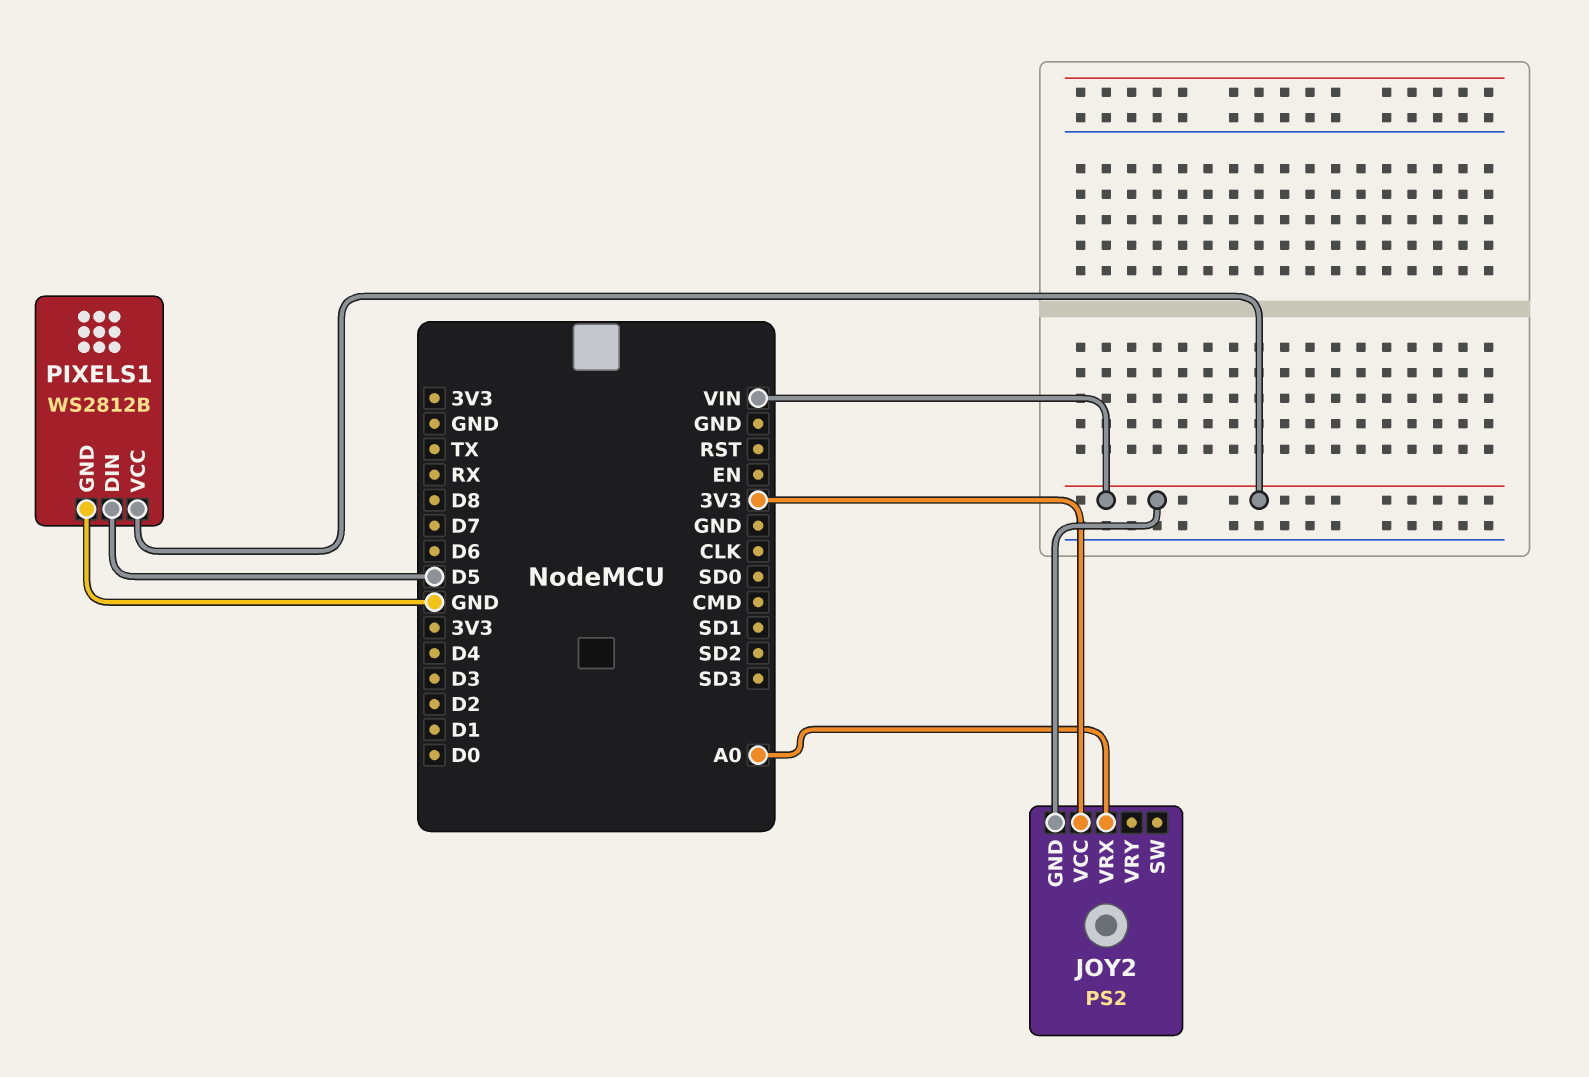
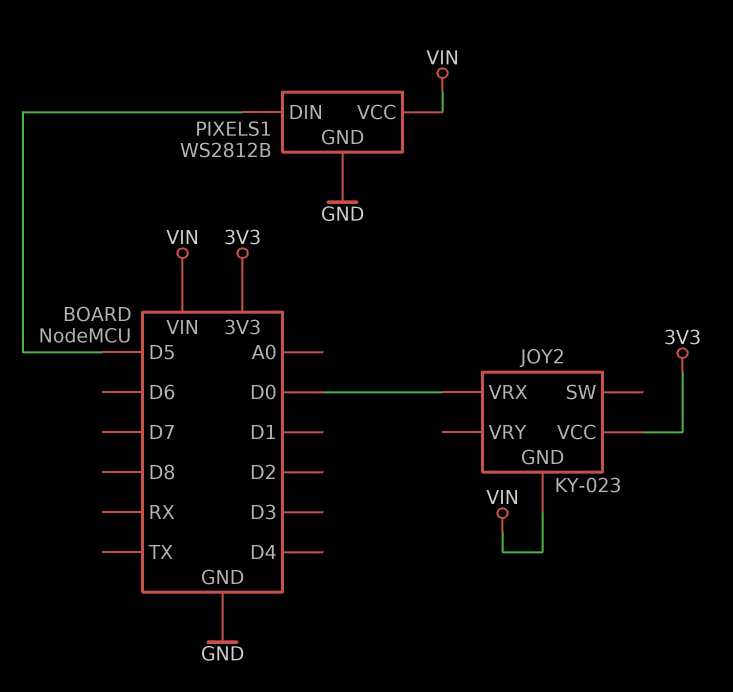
JOY2: PS2 -> KY-023
JOY2 pin VRX: A0 -> D0

